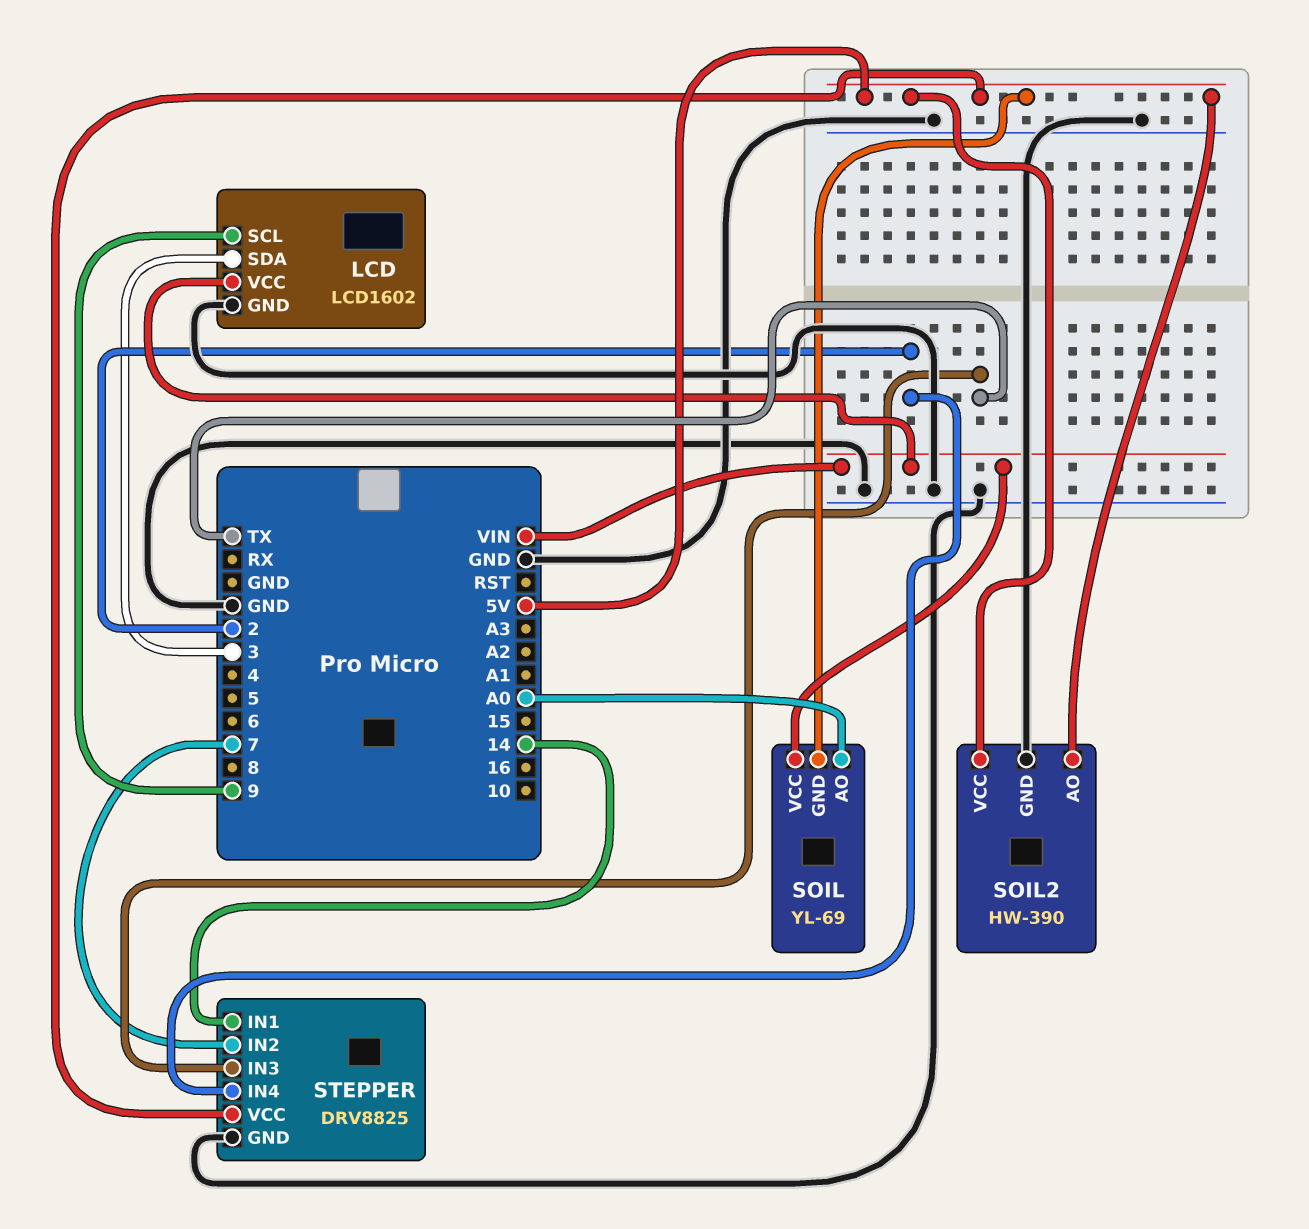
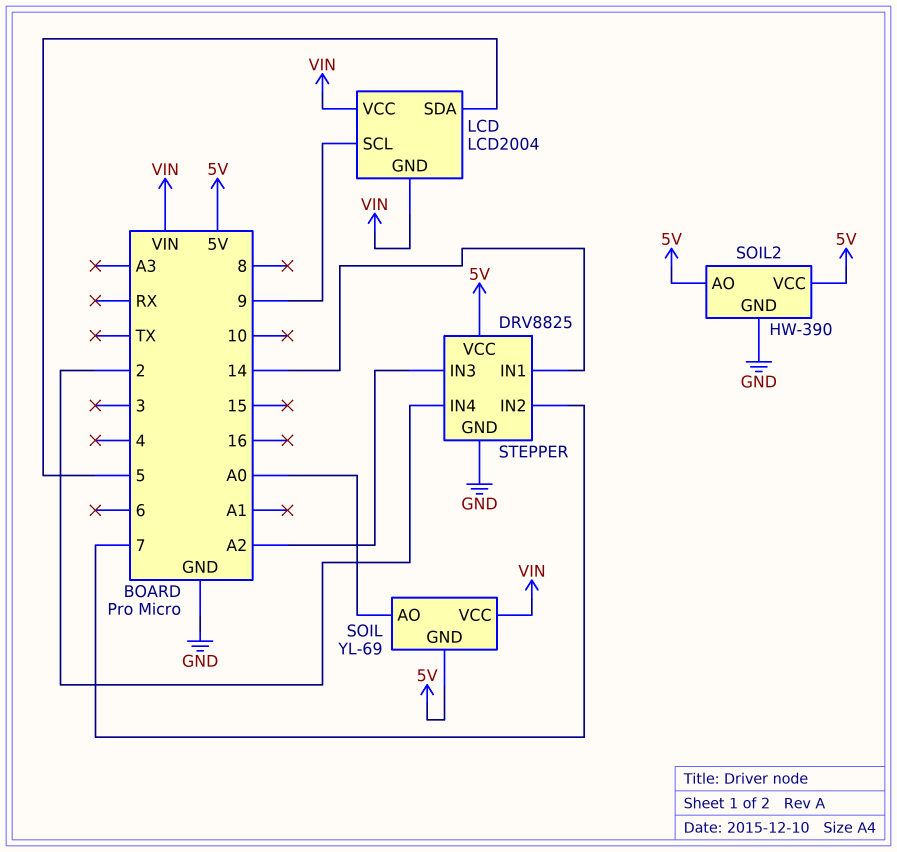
LCD: LCD1602 -> LCD2004
LCD pin GND: GND -> VIN
LCD pin SDA: 3 -> 5
STEPPER pin IN3: TX -> A2

